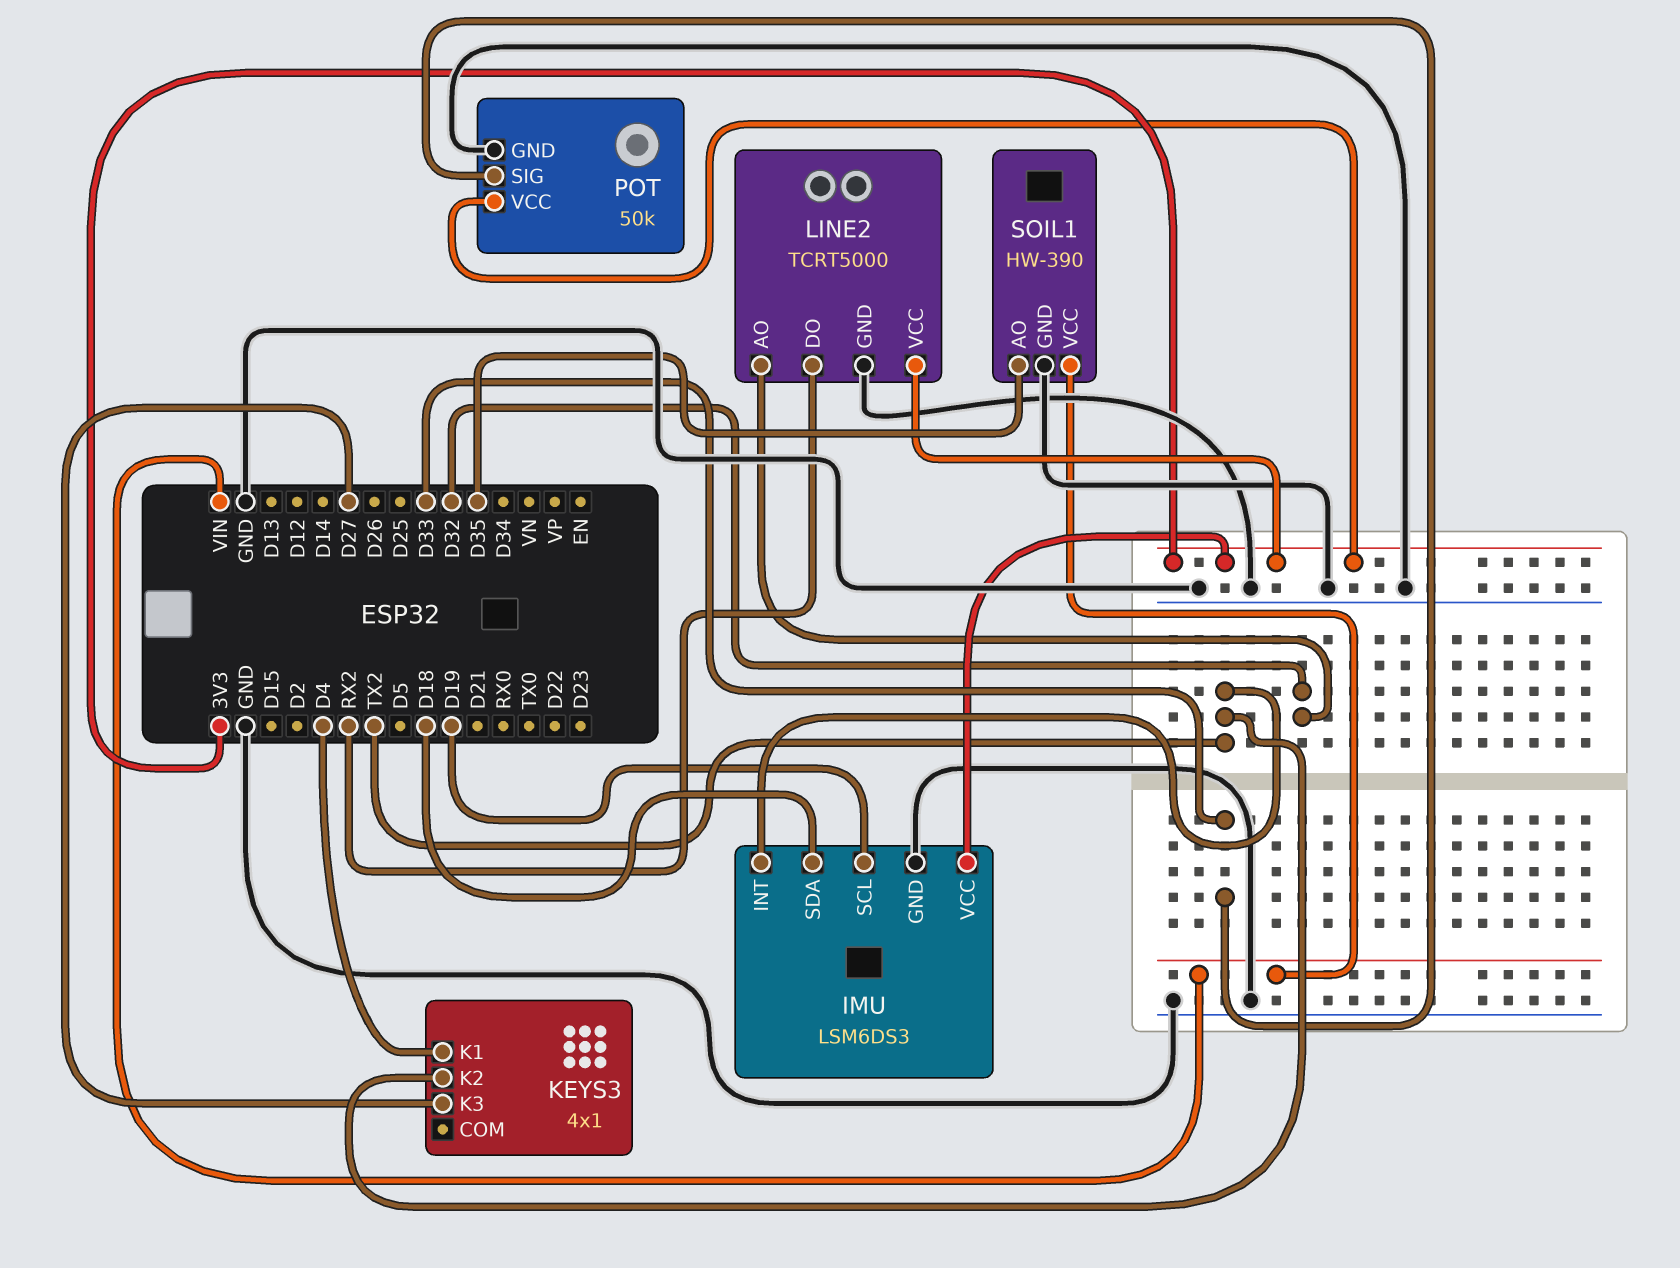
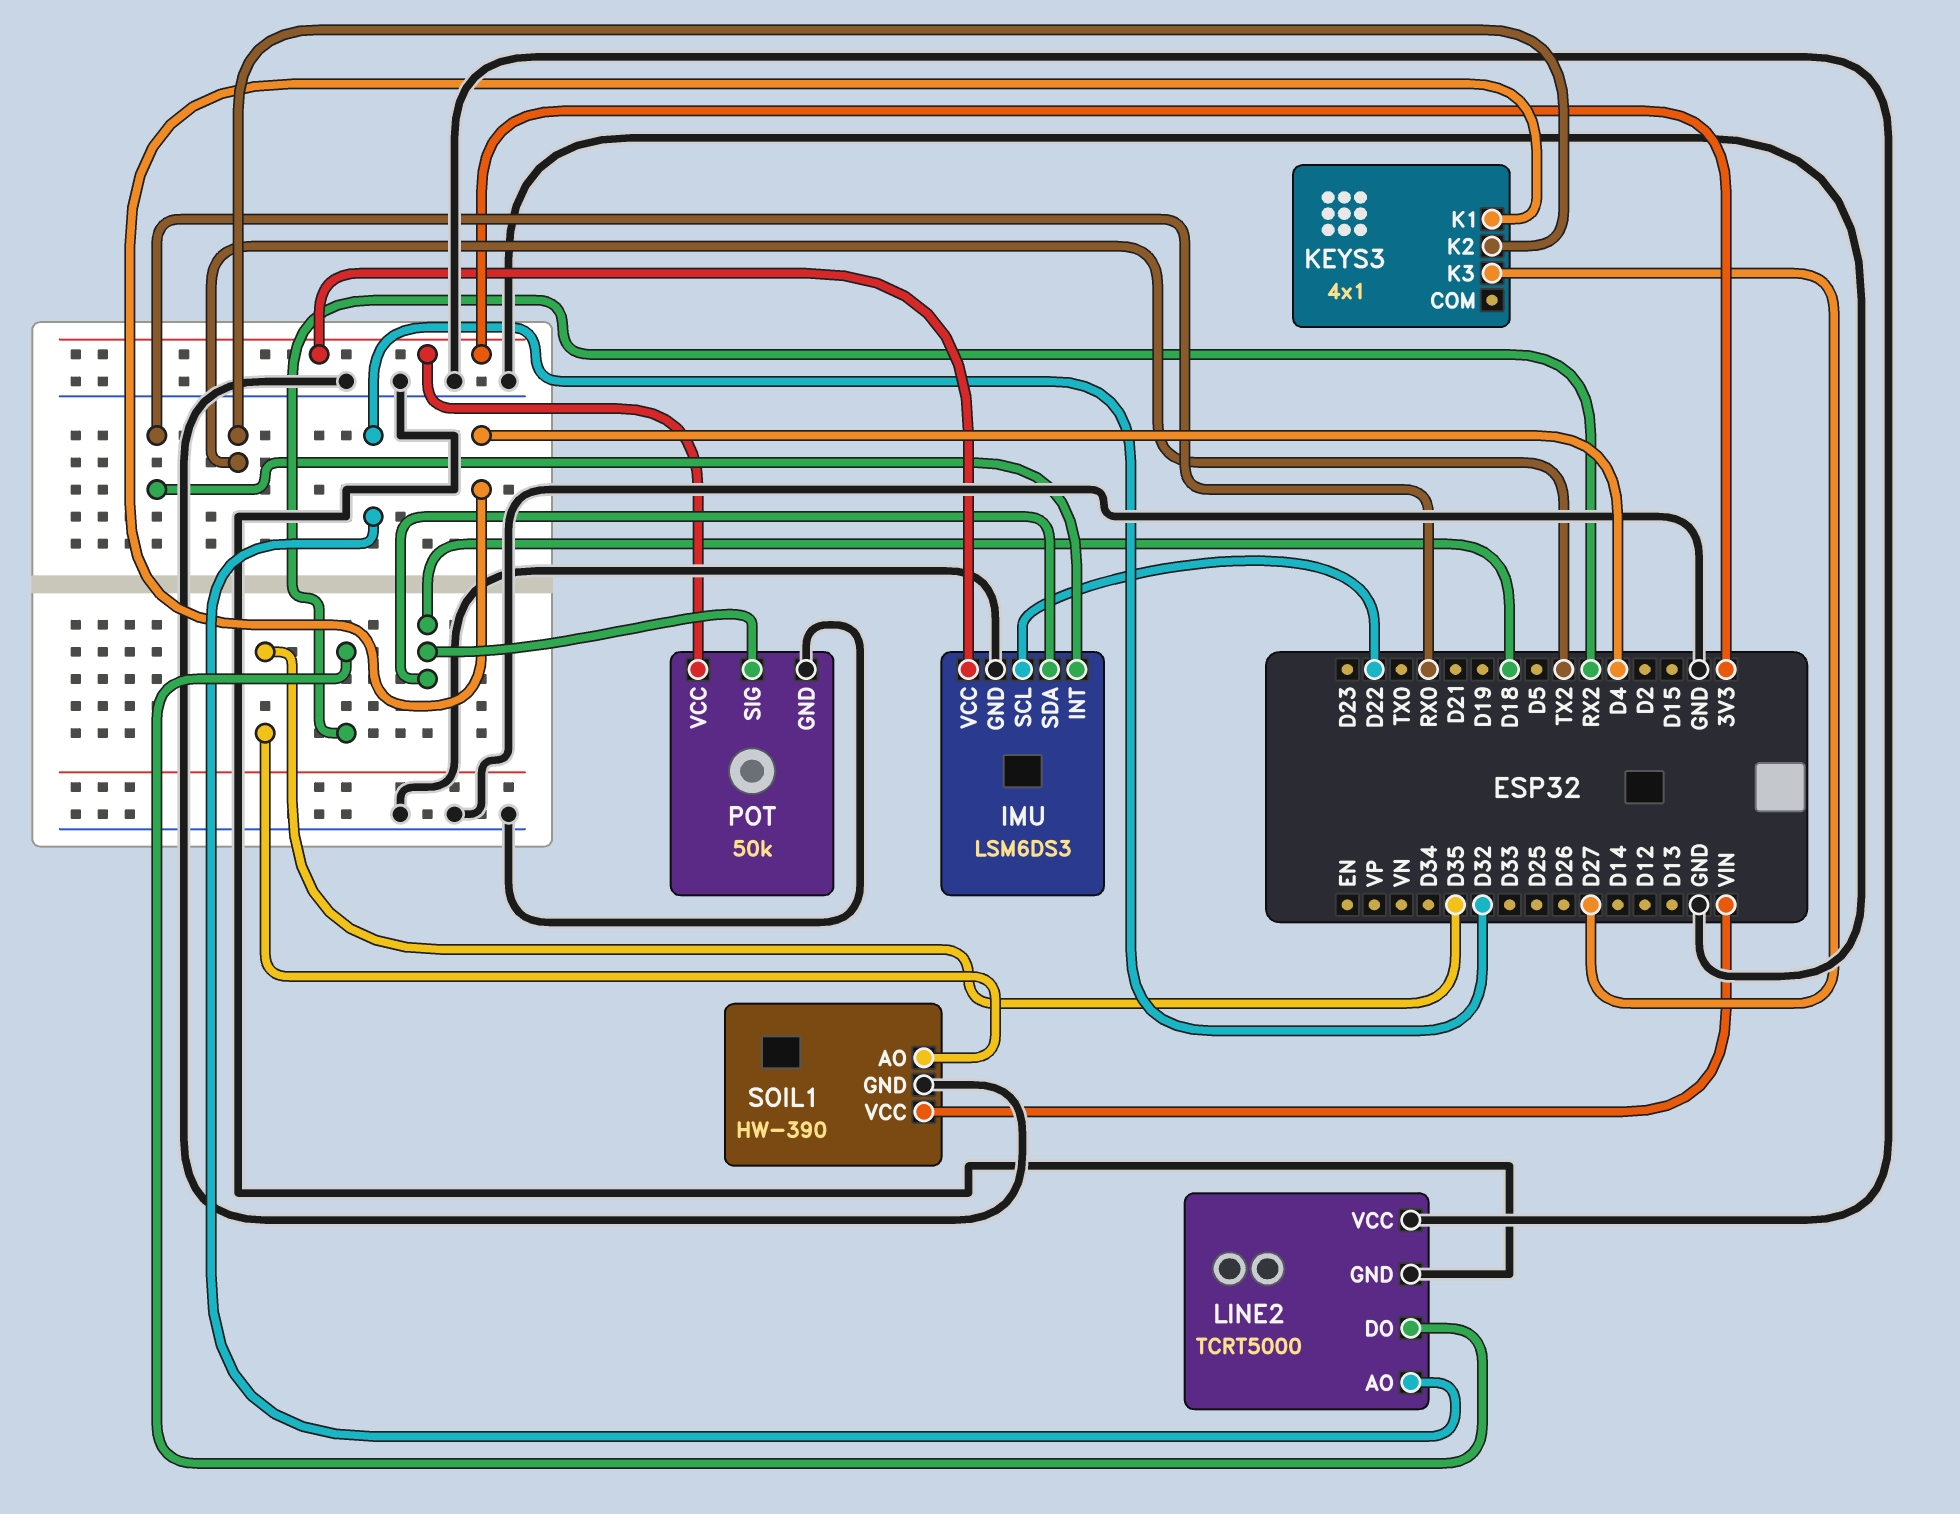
IMU pin INT: TX2 -> RX0
IMU pin SCL: D19 -> D22
LINE2 pin VCC: 3V3 -> GND
POT pin SIG: D33 -> D18

